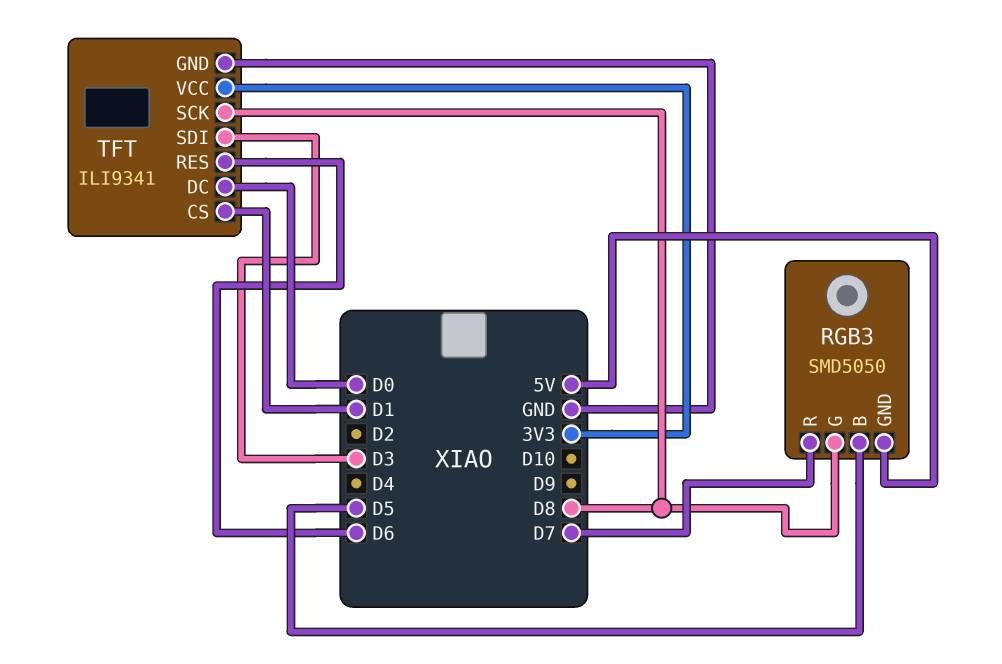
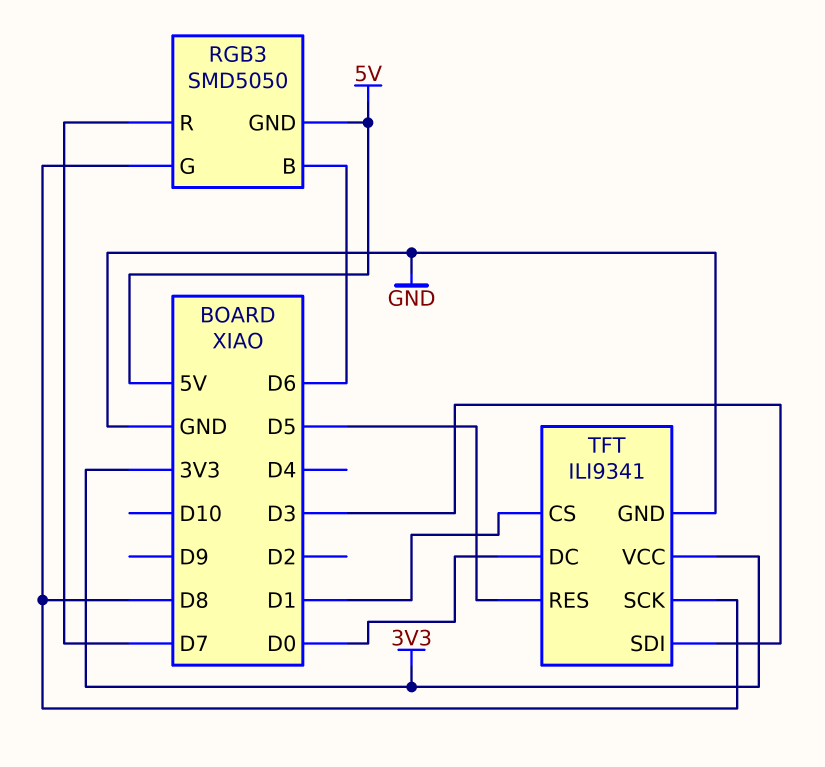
RGB3 pin B: D5 -> D6
TFT pin RES: D6 -> D5

